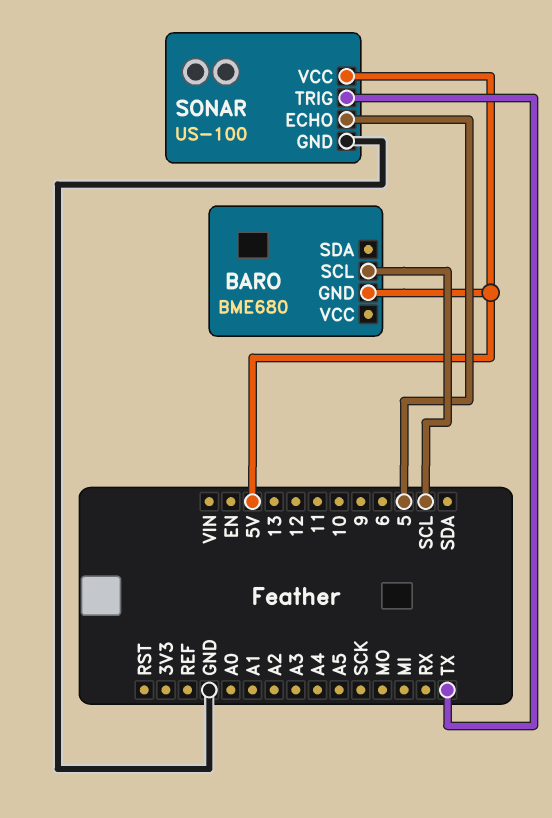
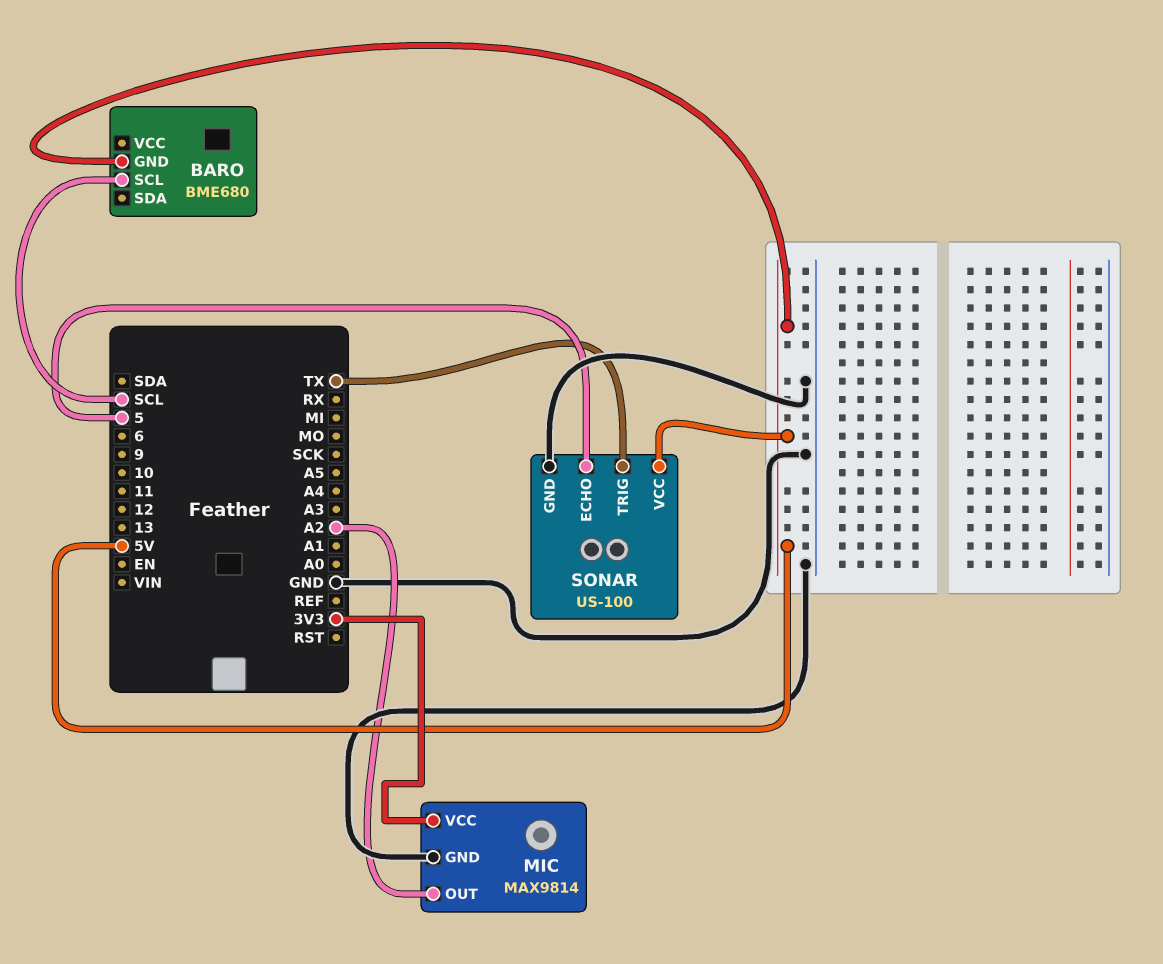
MIC: none -> MAX9814
MIC pin GND: none -> GND
MIC pin OUT: none -> A2
MIC pin VCC: none -> 3V3

